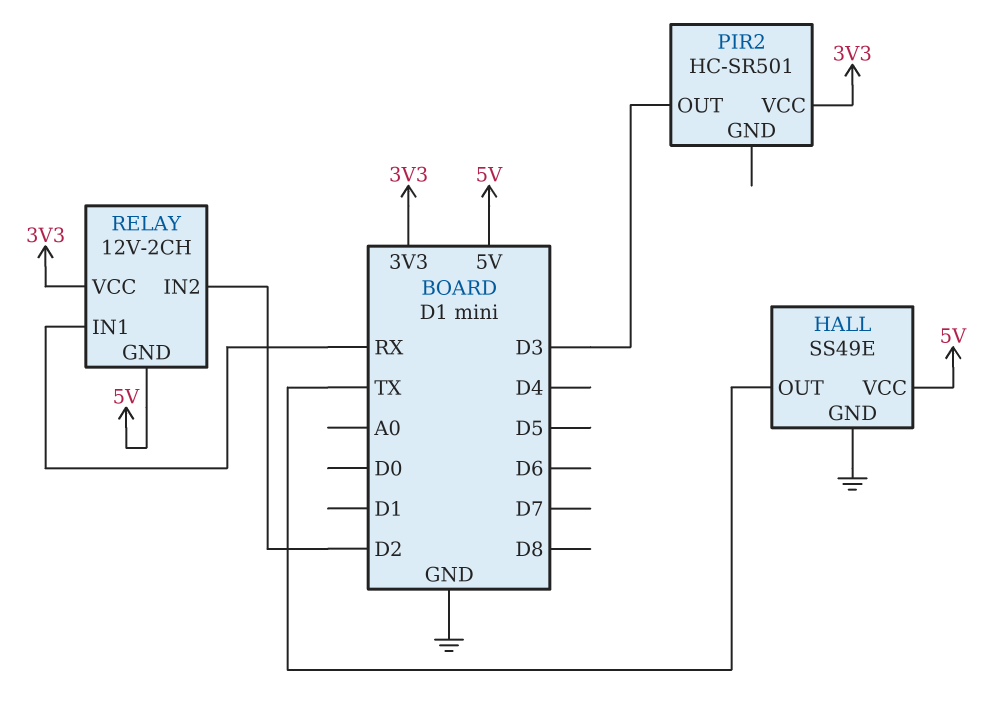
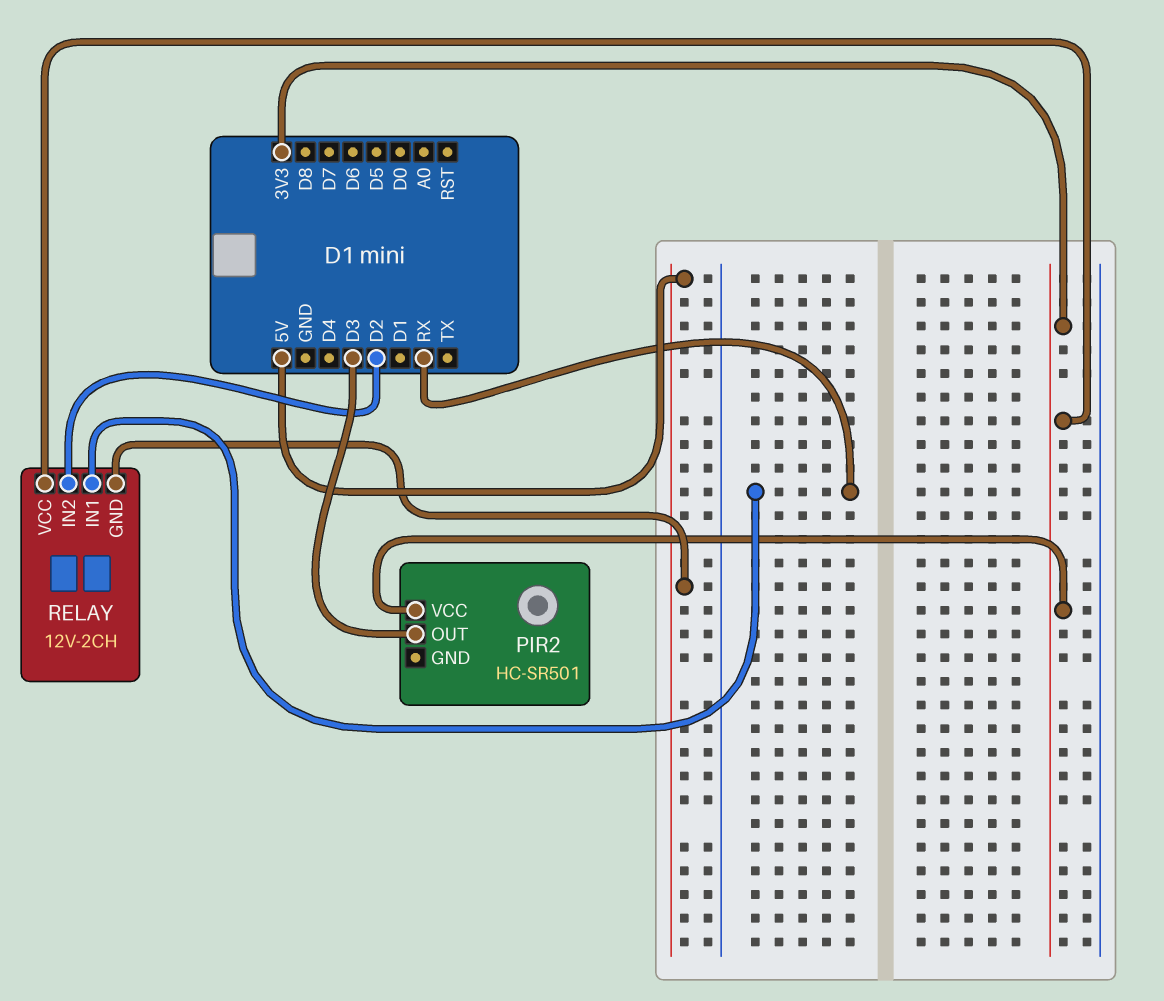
HALL: SS49E -> none
HALL pin GND: GND -> none
HALL pin OUT: TX -> none
HALL pin VCC: 5V -> none

